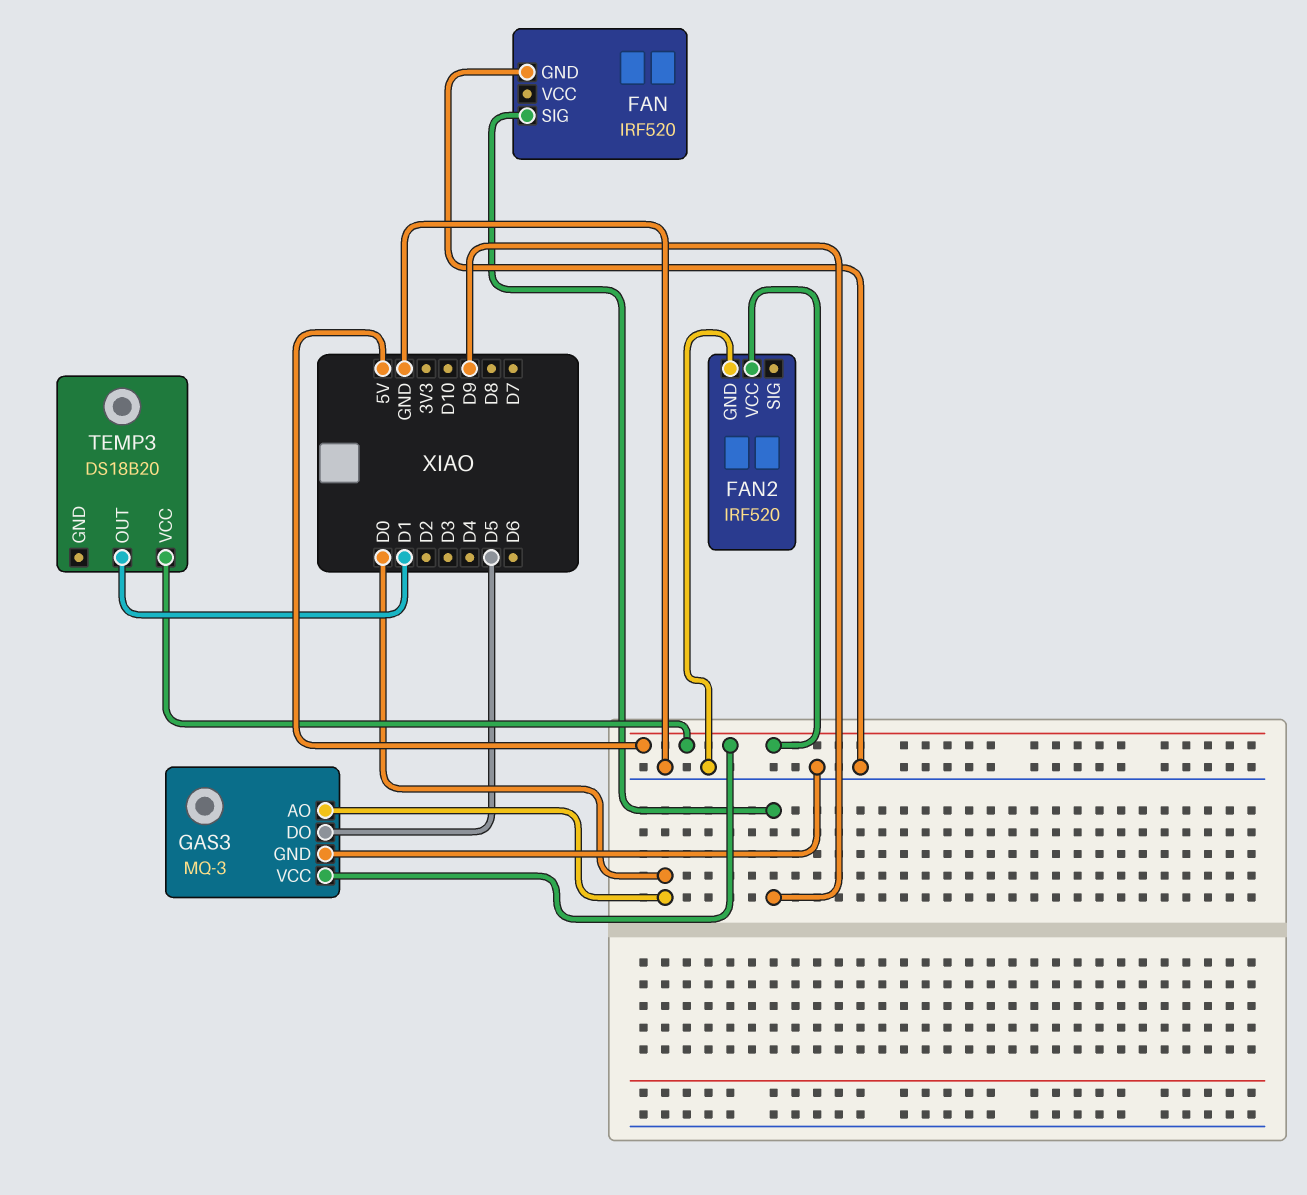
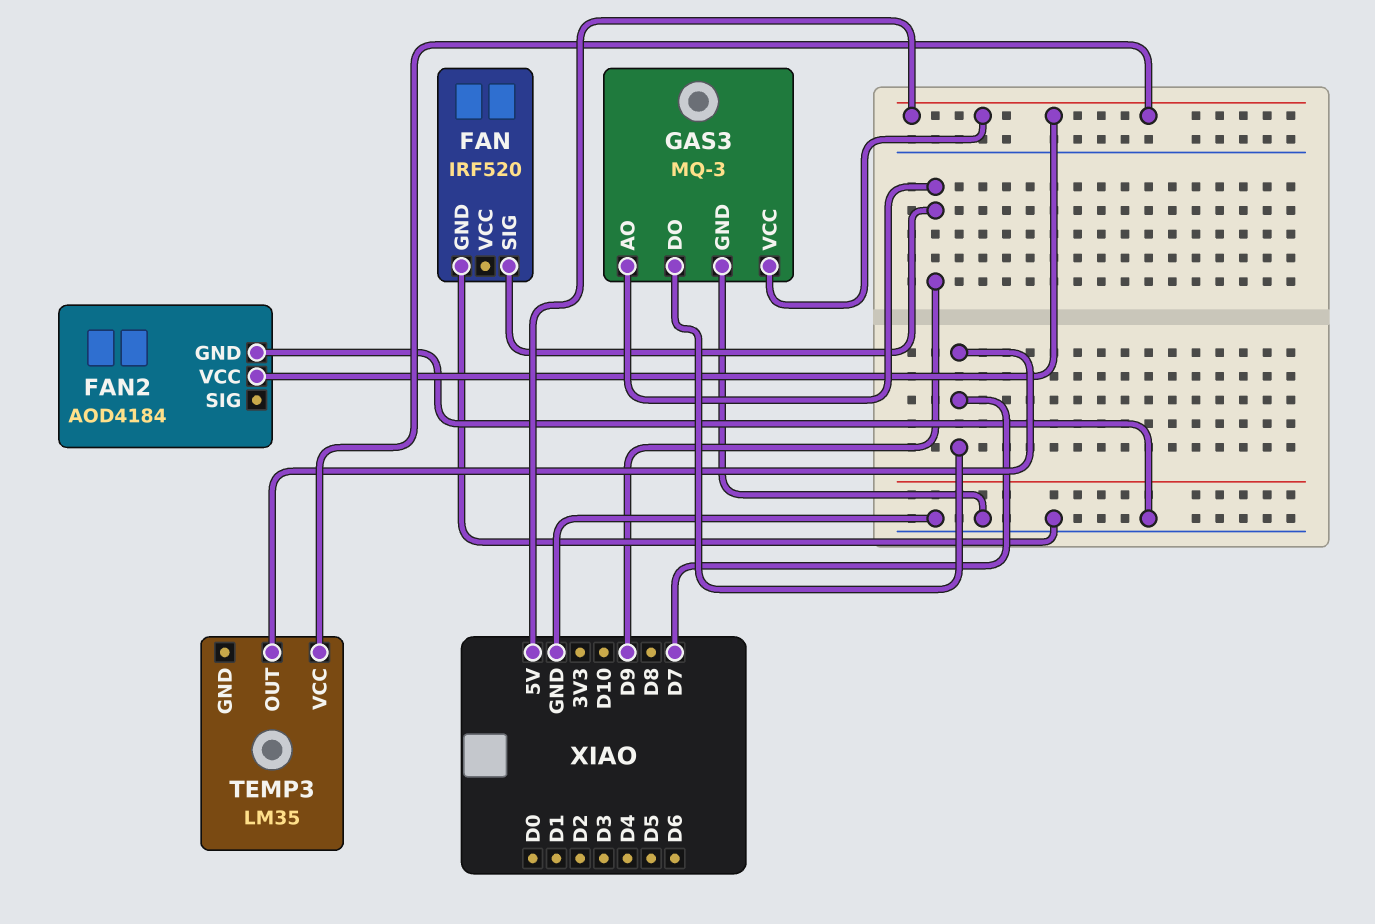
FAN2: IRF520 -> AOD4184
GAS3 pin AO: D0 -> D9
GAS3 pin DO: D5 -> D7
TEMP3: DS18B20 -> LM35
TEMP3 pin OUT: D1 -> D7

